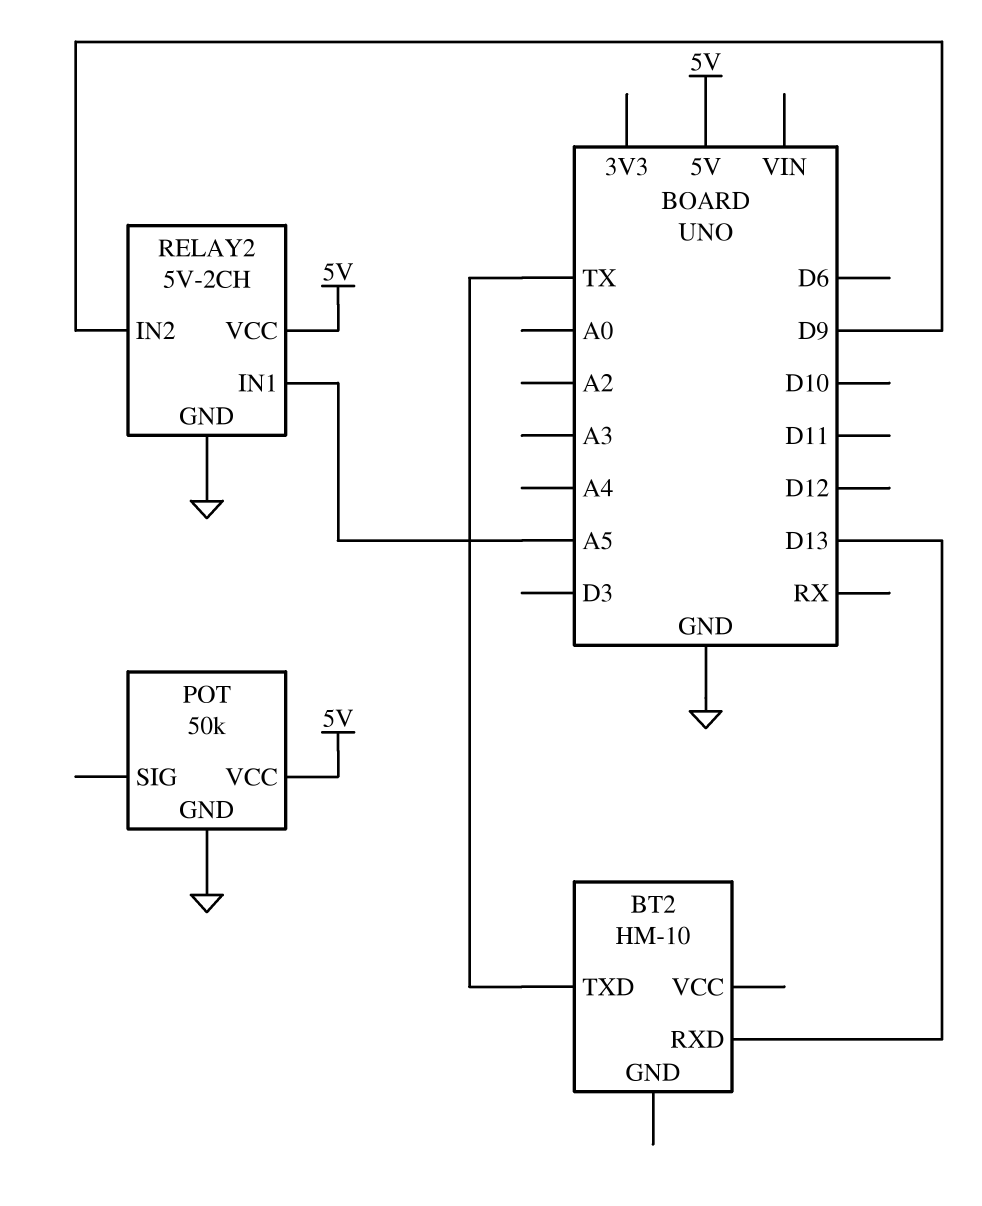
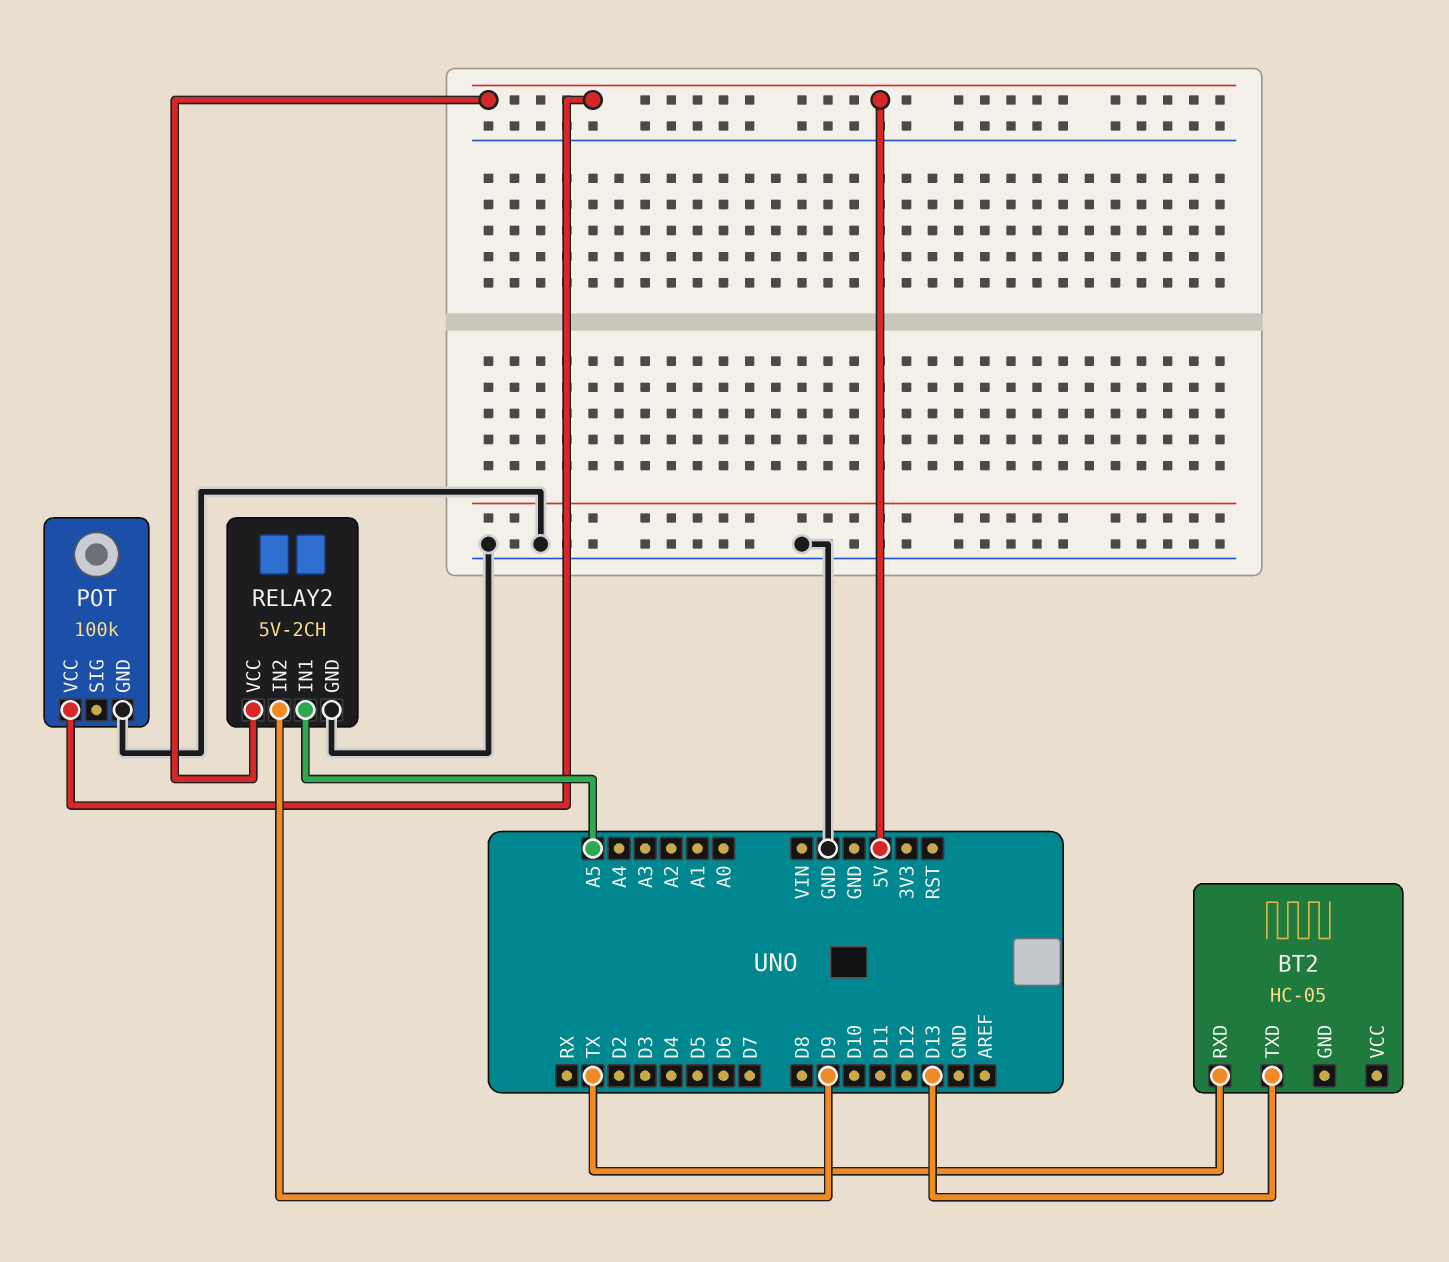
BT2: HM-10 -> HC-05
BT2 pin RXD: D13 -> TX
BT2 pin TXD: TX -> D13
POT: 50k -> 100k

